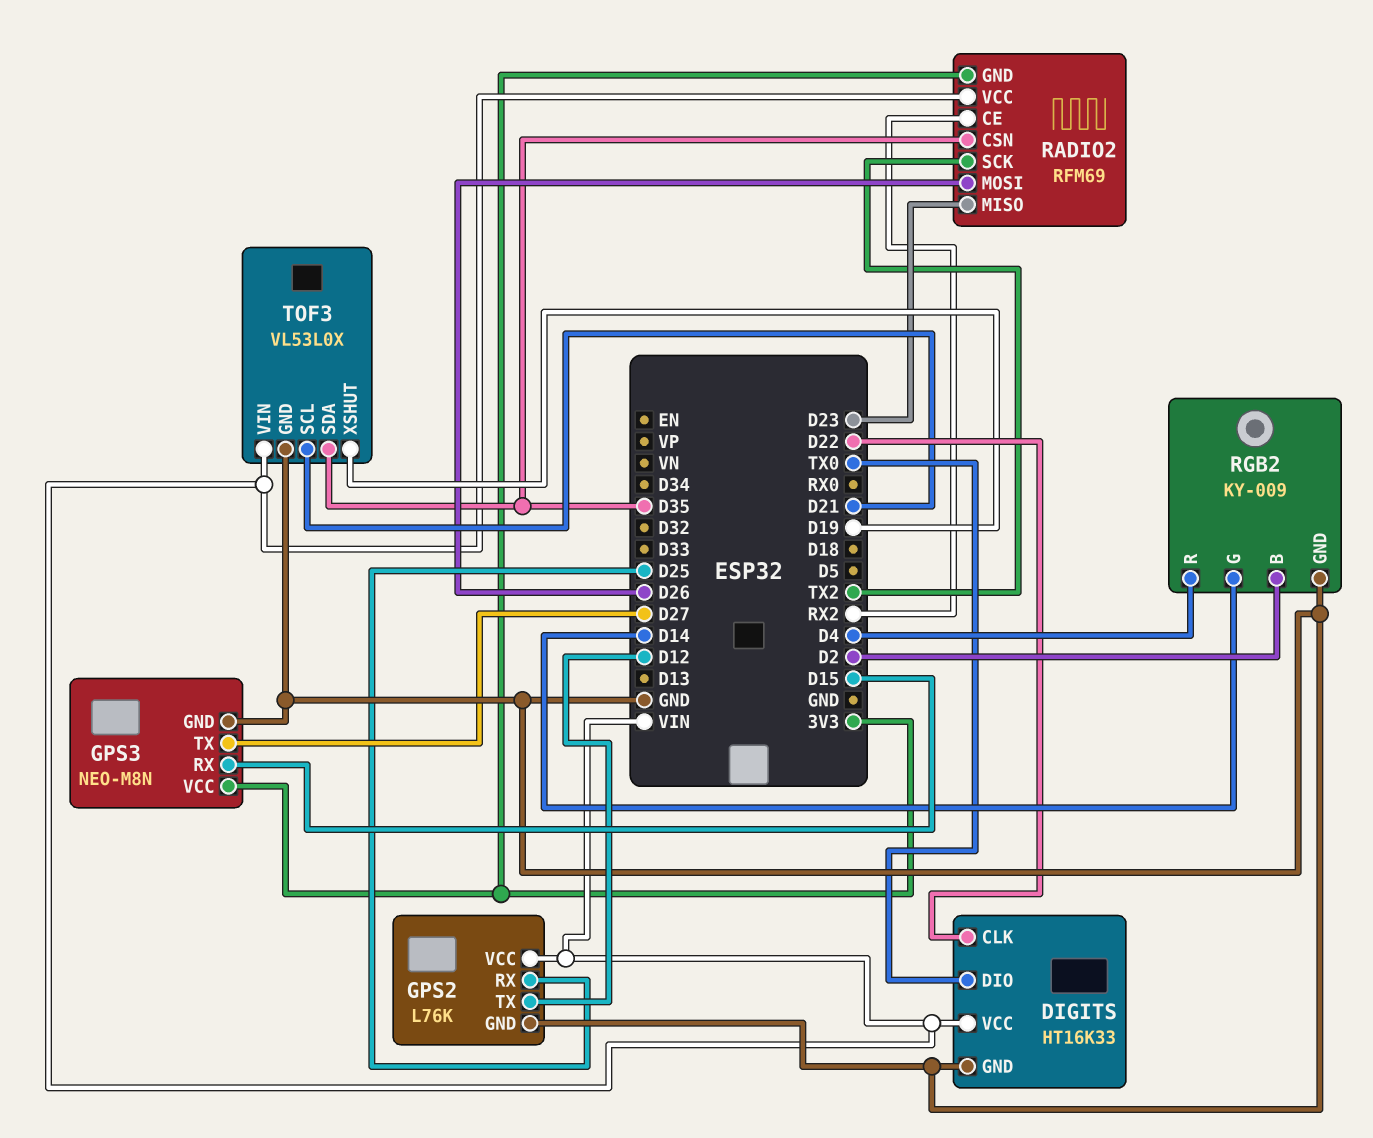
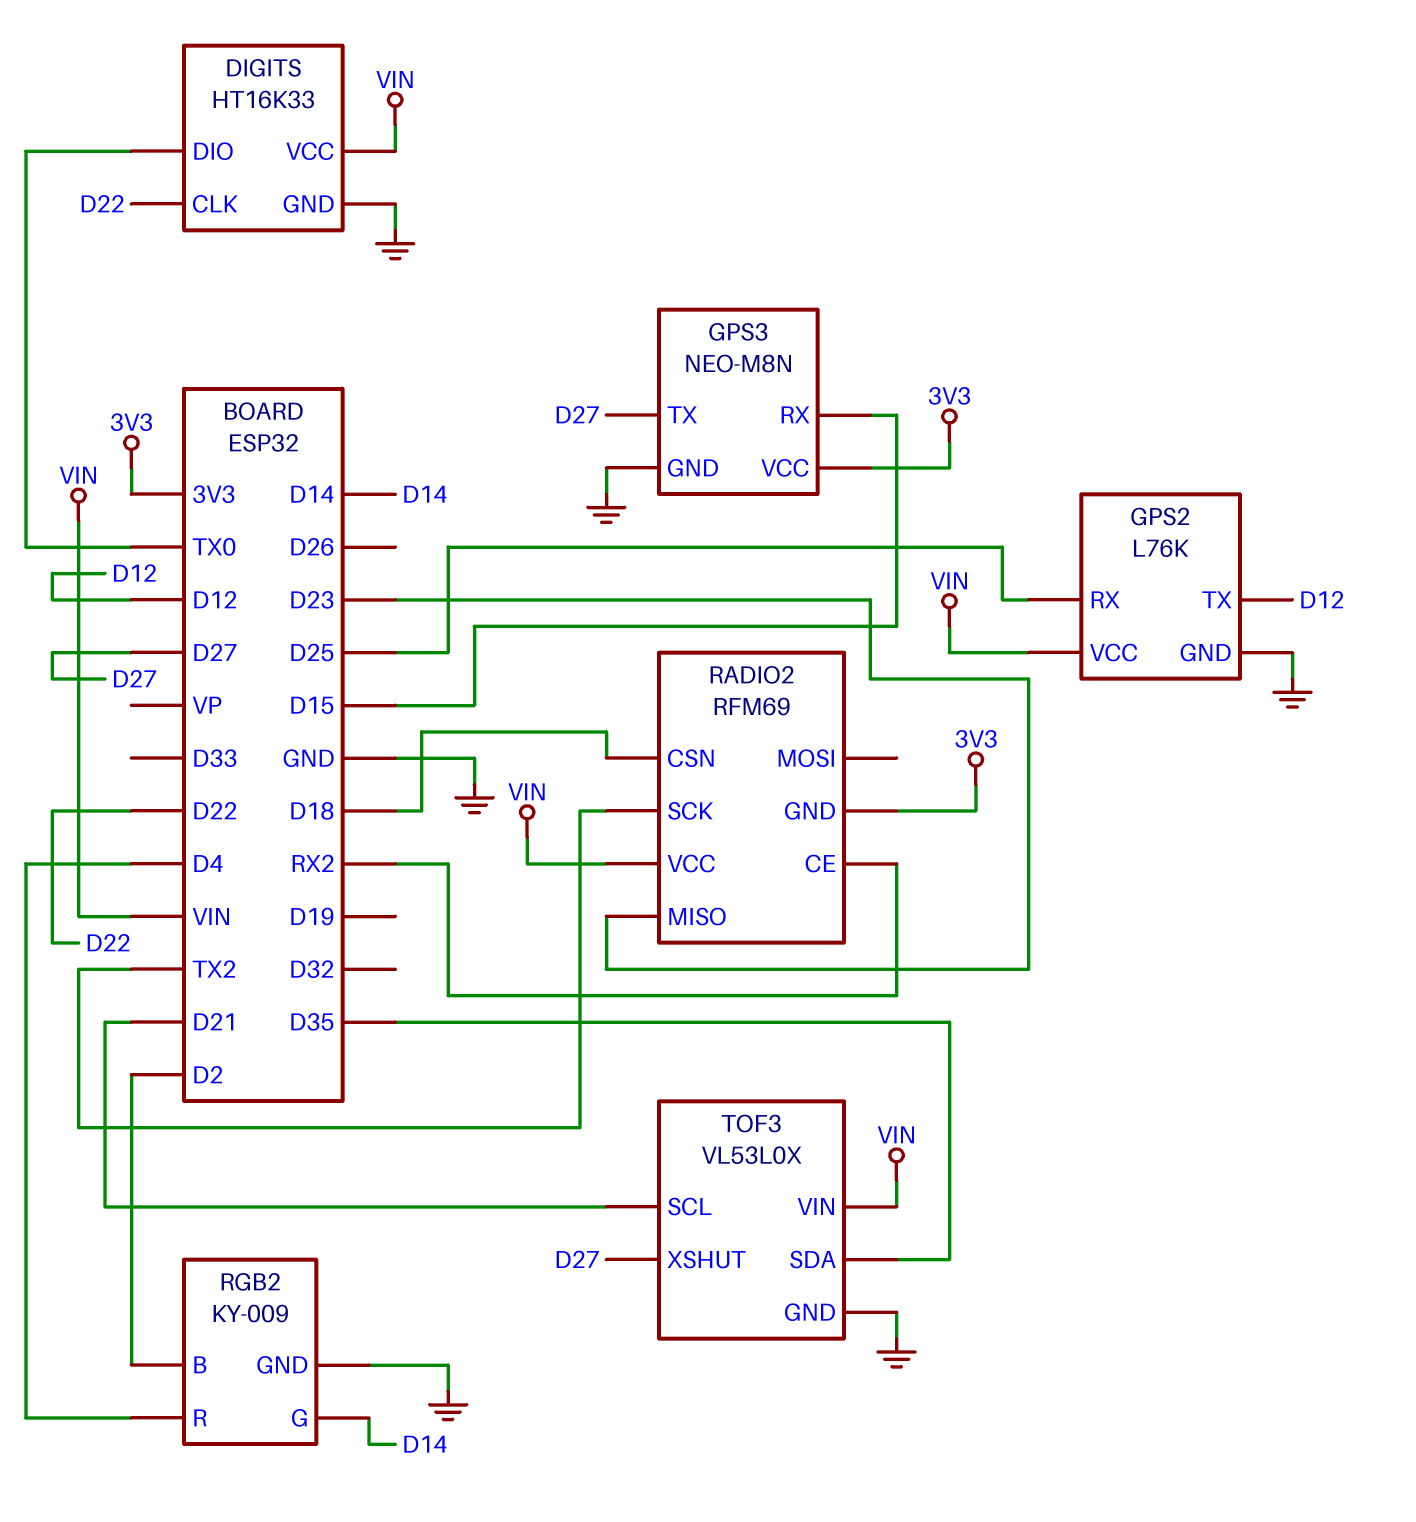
RADIO2 pin CSN: D35 -> D18
RADIO2 pin MOSI: D26 -> none
TOF3 pin XSHUT: D19 -> D27

